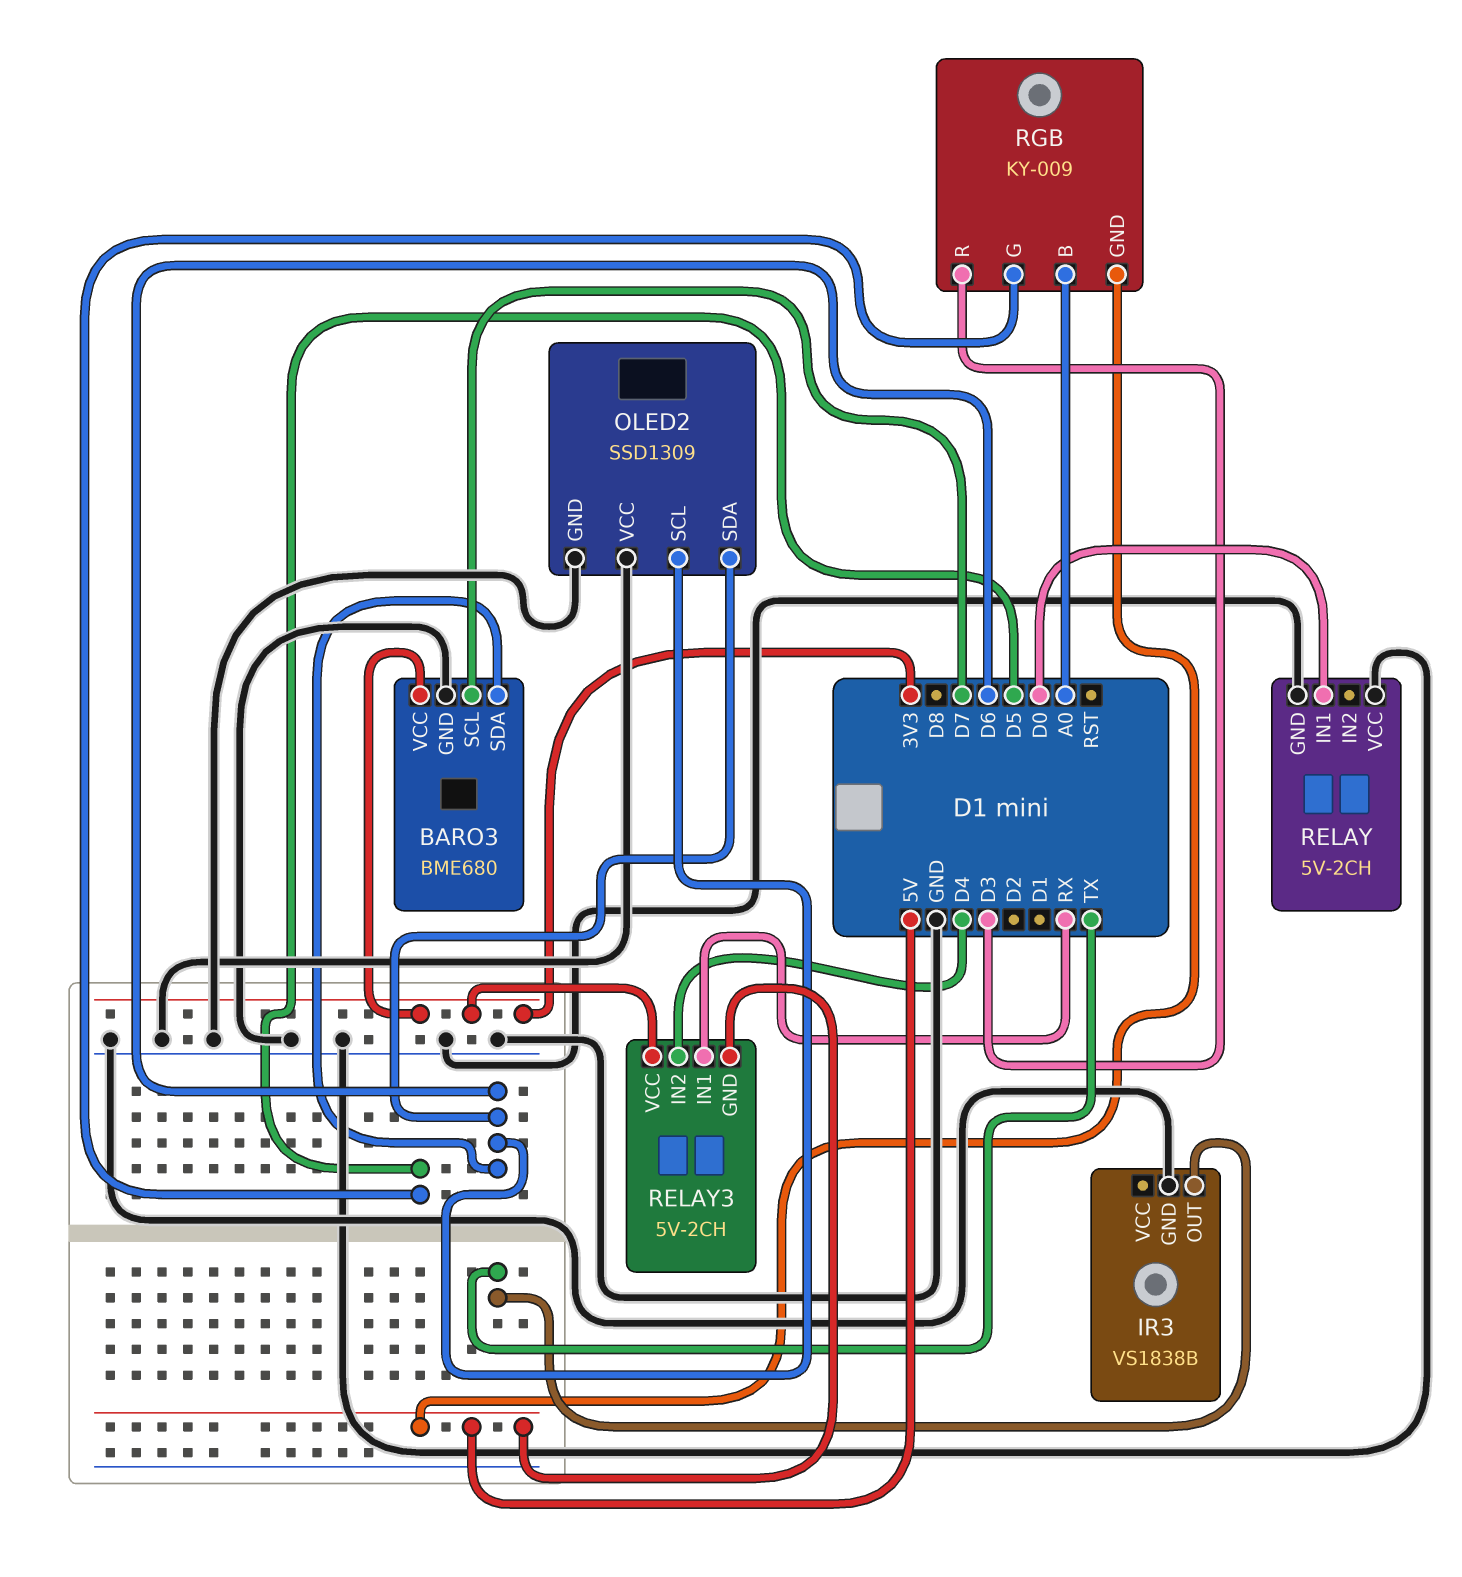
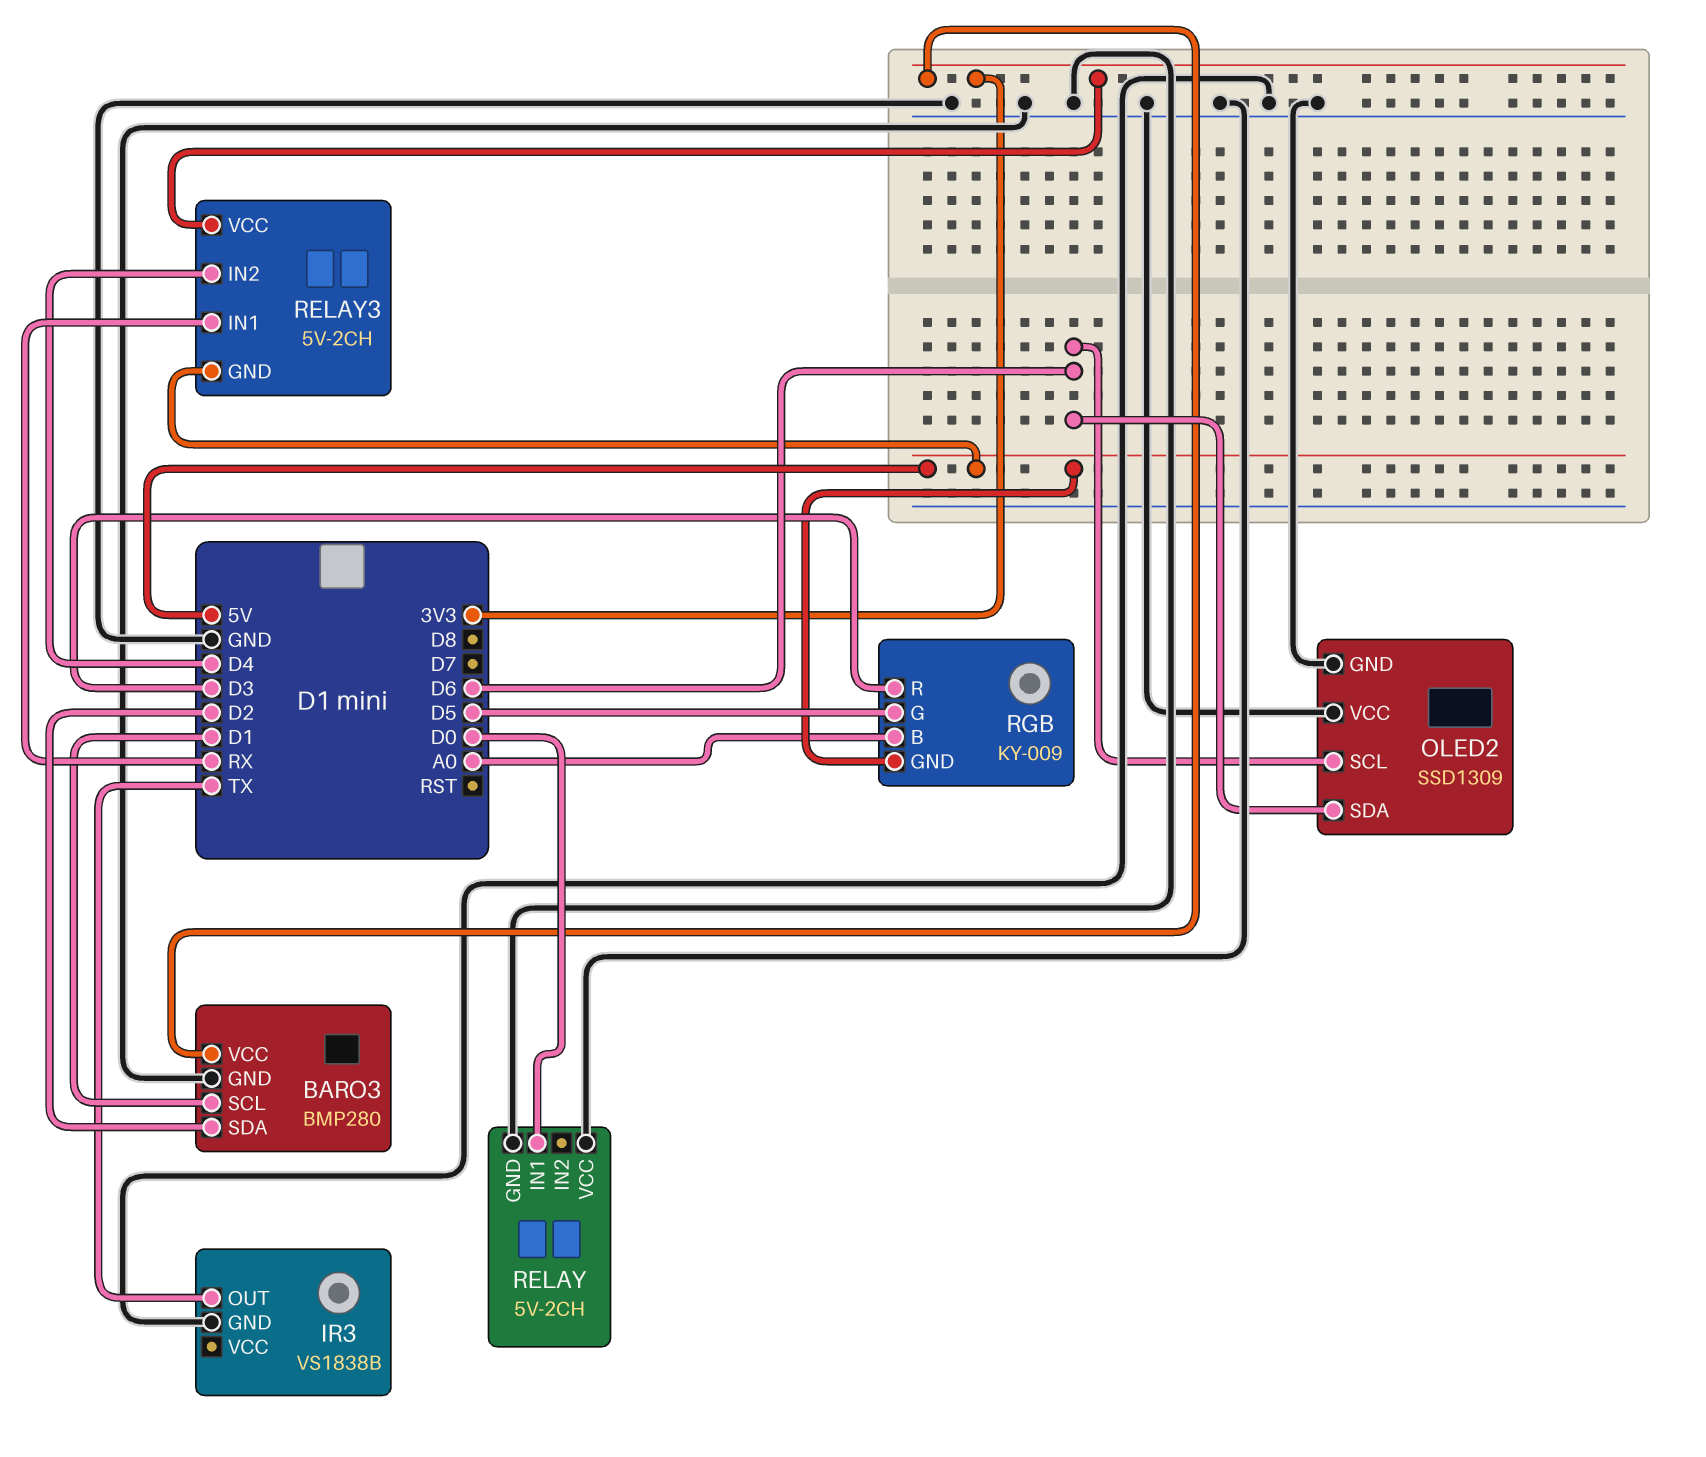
BARO3: BME680 -> BMP280
BARO3 pin SCL: D7 -> D1
BARO3 pin SDA: D6 -> D2

